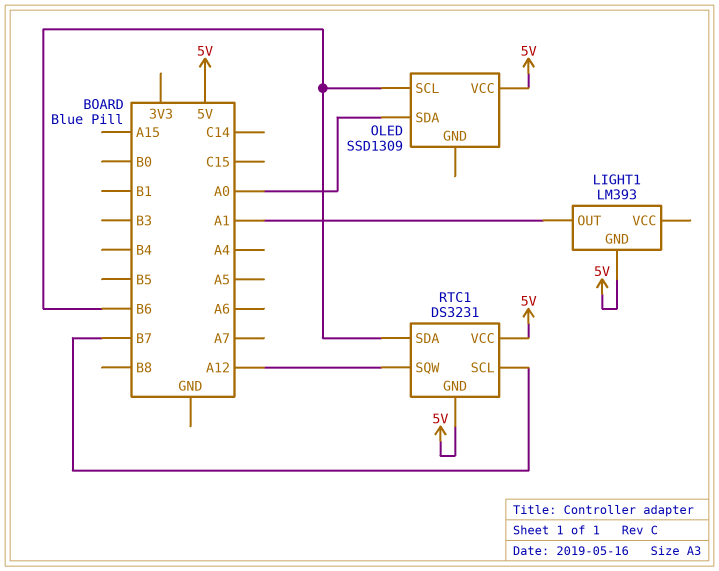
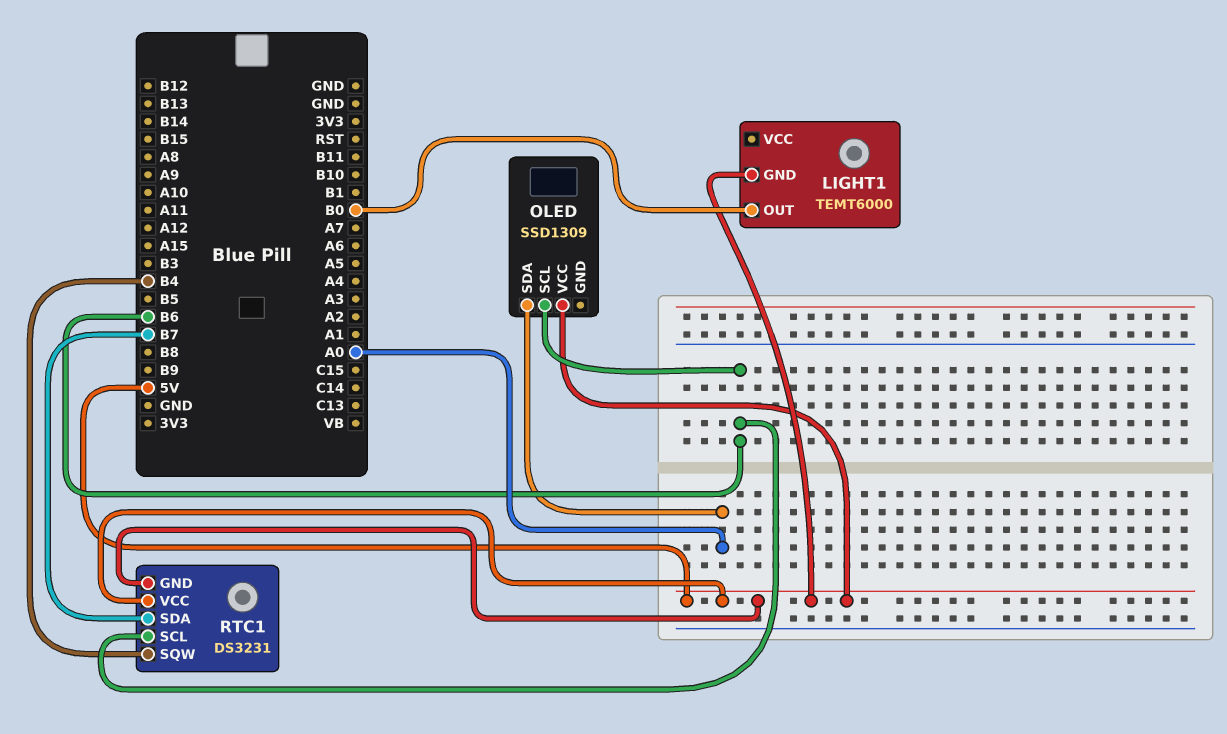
LIGHT1: LM393 -> TEMT6000
LIGHT1 pin OUT: A1 -> B0
RTC1 pin SCL: B7 -> B6
RTC1 pin SDA: B6 -> B7
RTC1 pin SQW: A12 -> B4

